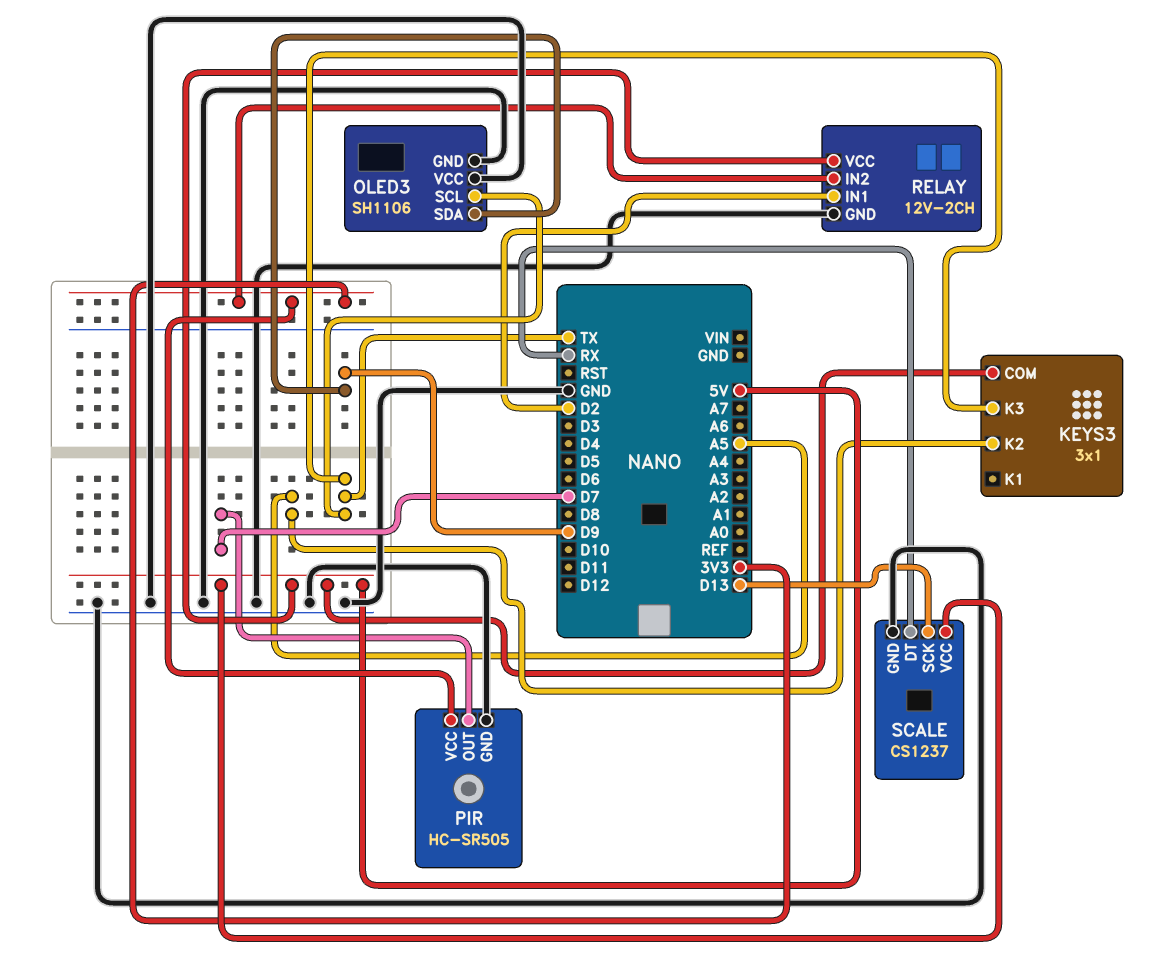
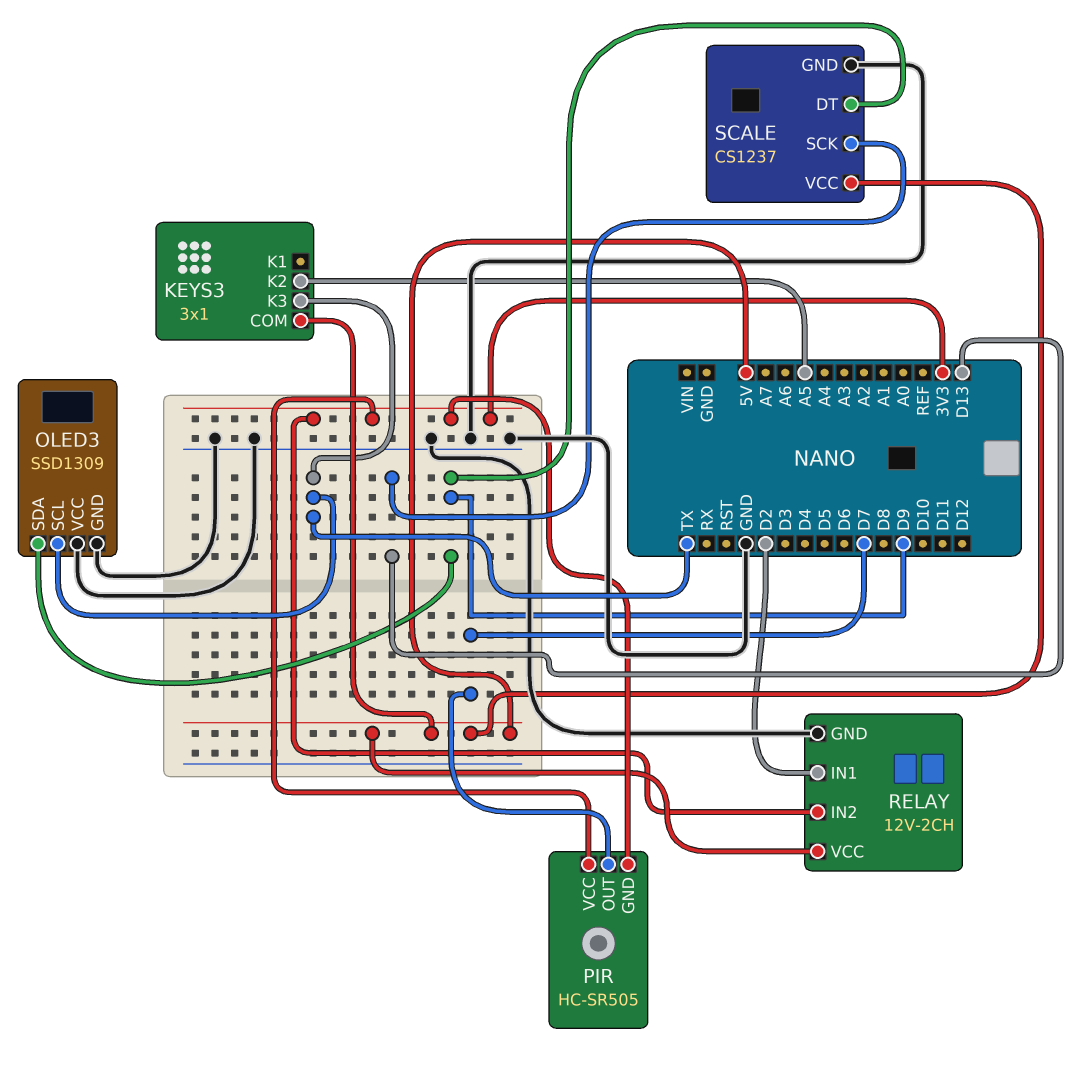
OLED3: SH1106 -> SSD1309
PIR pin GND: GND -> 3V3
SCALE pin DT: RX -> D9

